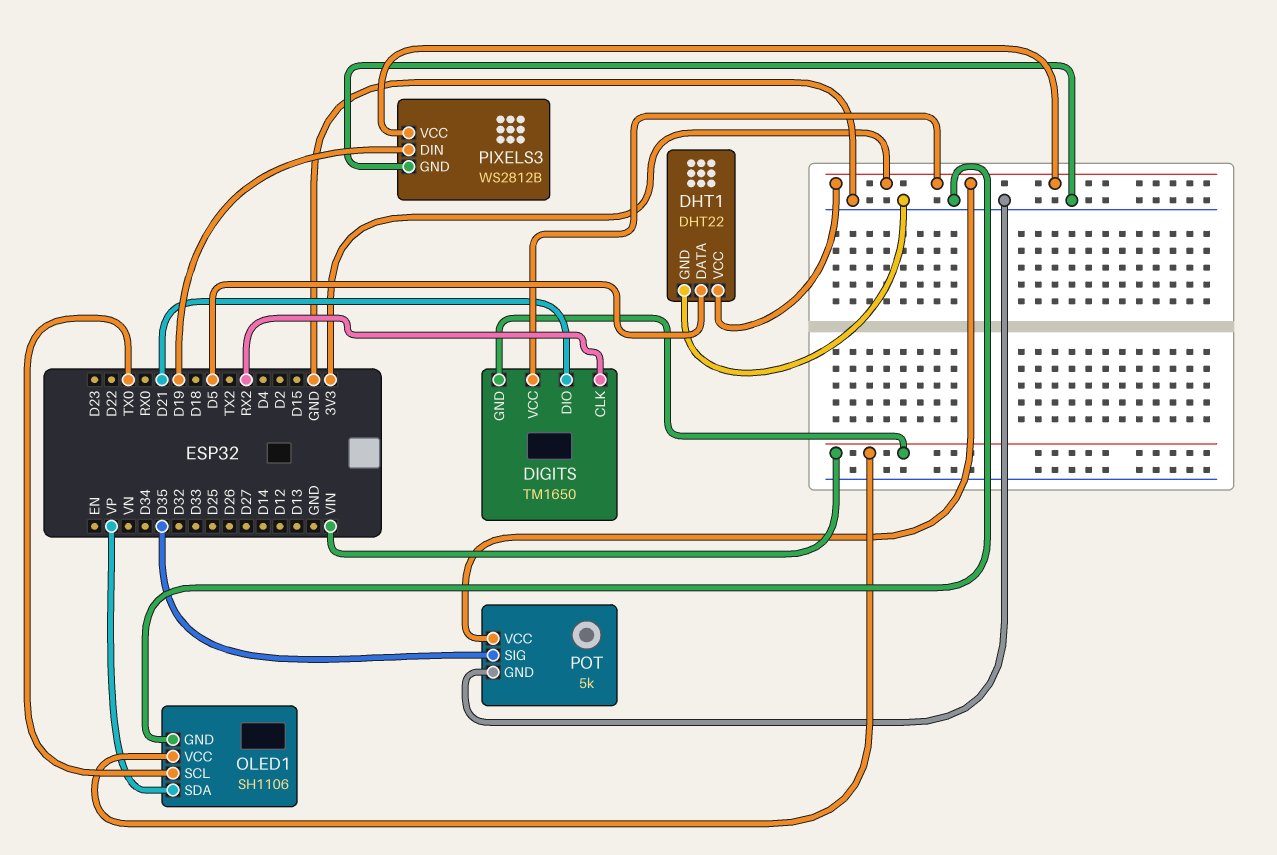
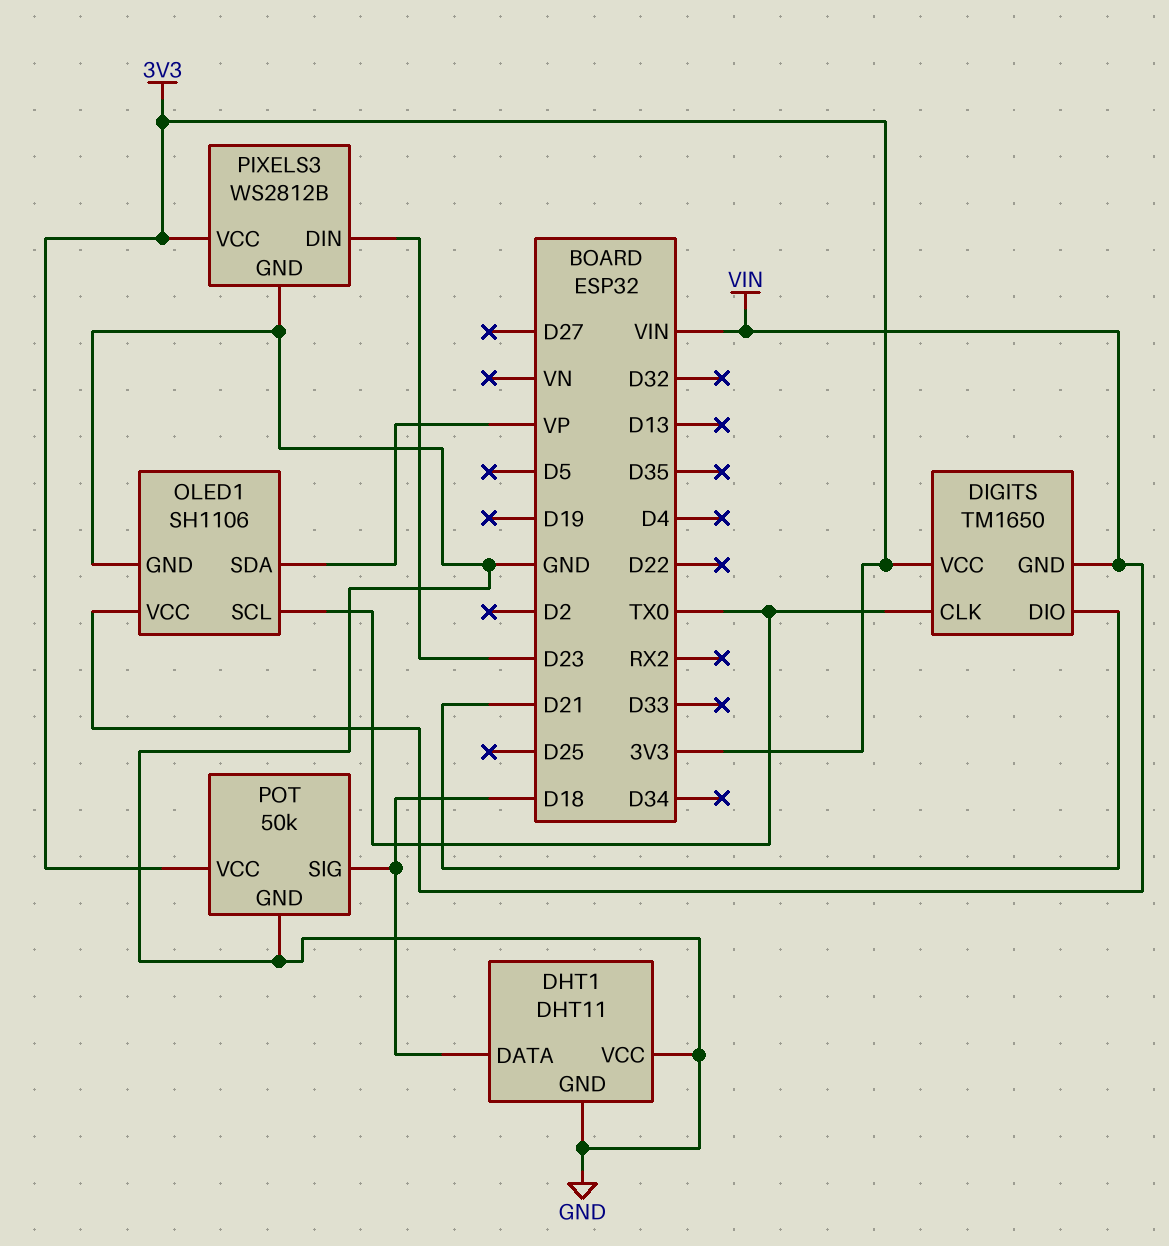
DHT1: DHT22 -> DHT11
DHT1 pin DATA: D5 -> D18
DHT1 pin VCC: 3V3 -> GND
DIGITS pin CLK: RX2 -> TX0
PIXELS3 pin DIN: D19 -> D23
POT: 5k -> 50k
POT pin SIG: D35 -> D18

